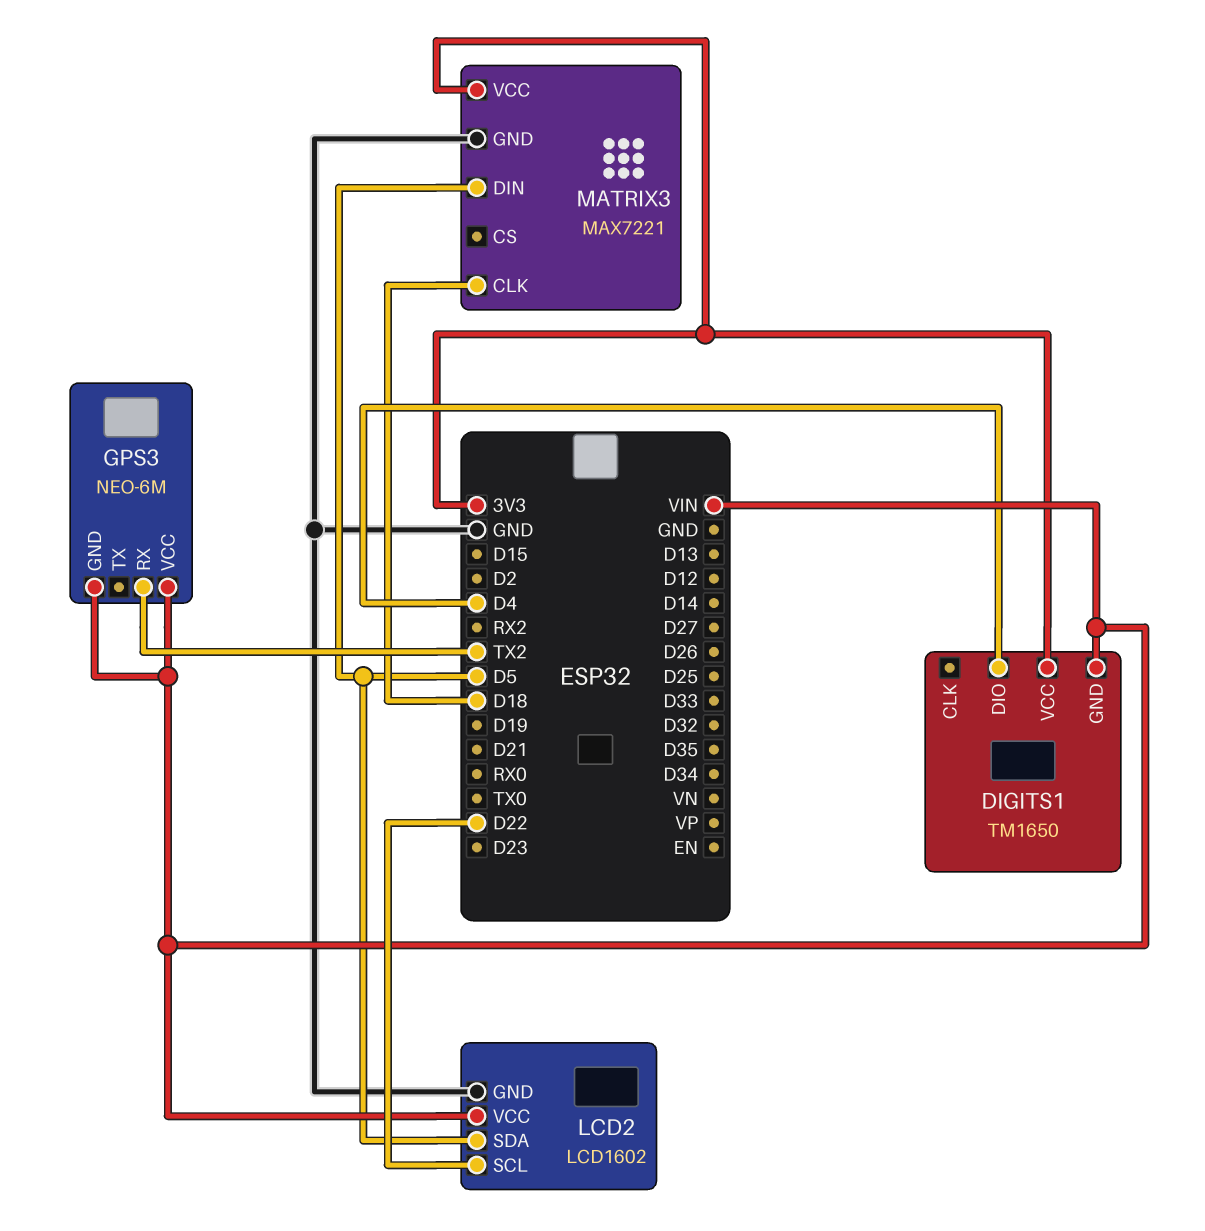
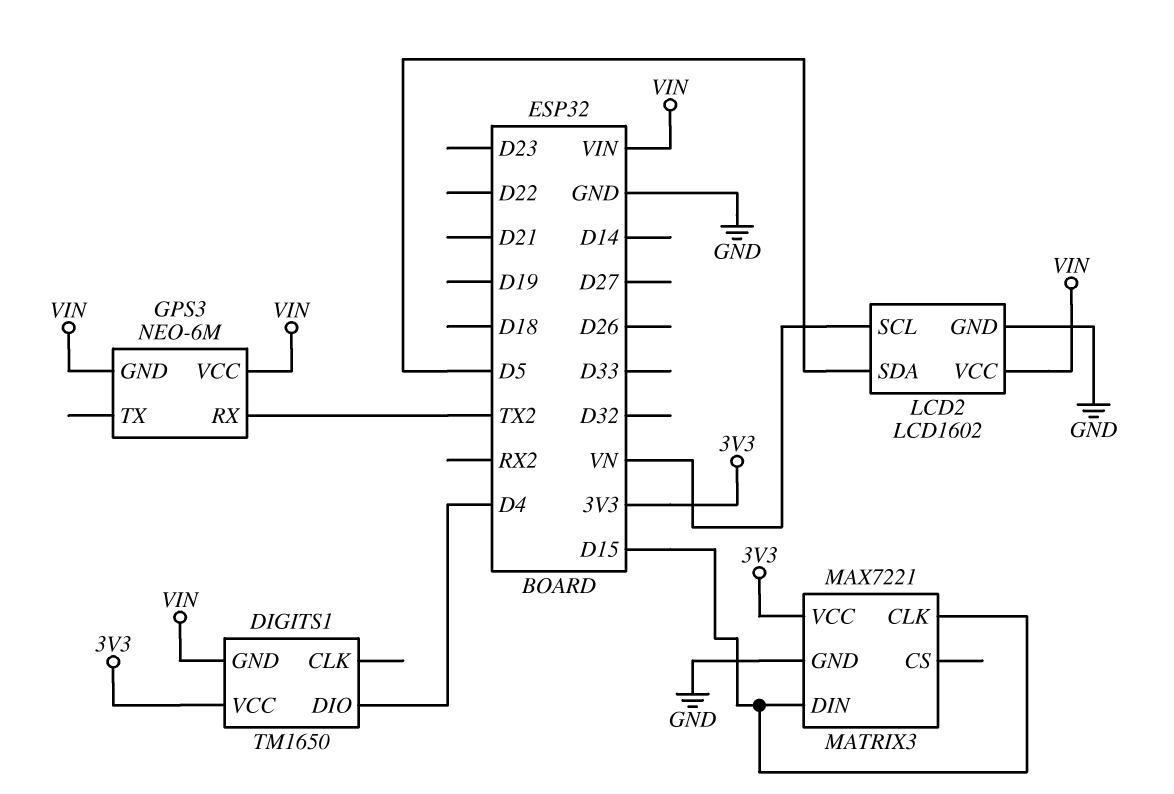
LCD2 pin SCL: D22 -> VN
MATRIX3 pin CLK: D18 -> D15
MATRIX3 pin DIN: D5 -> D15

